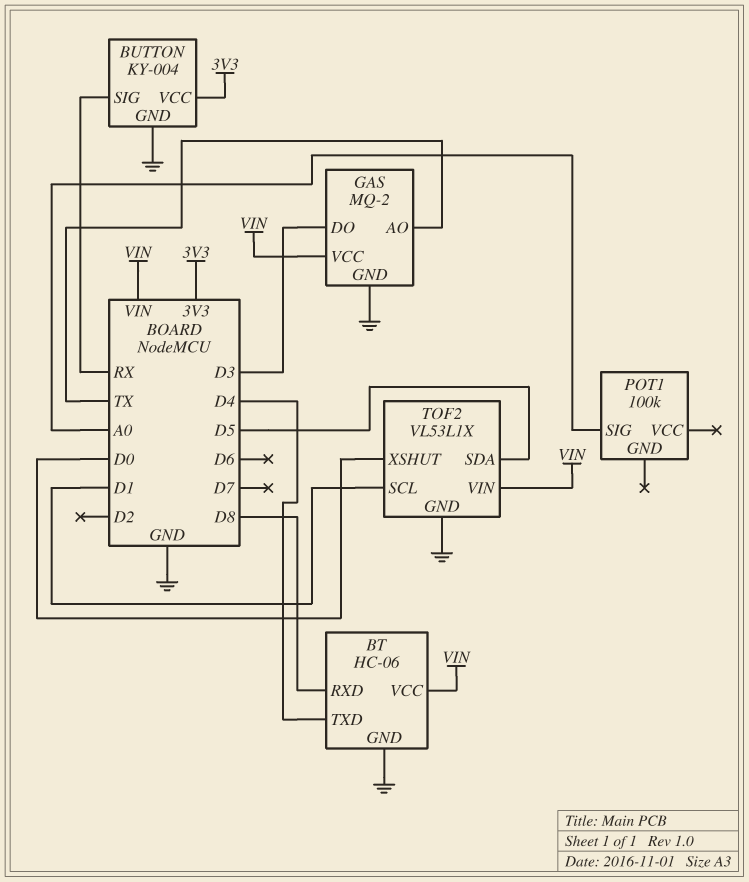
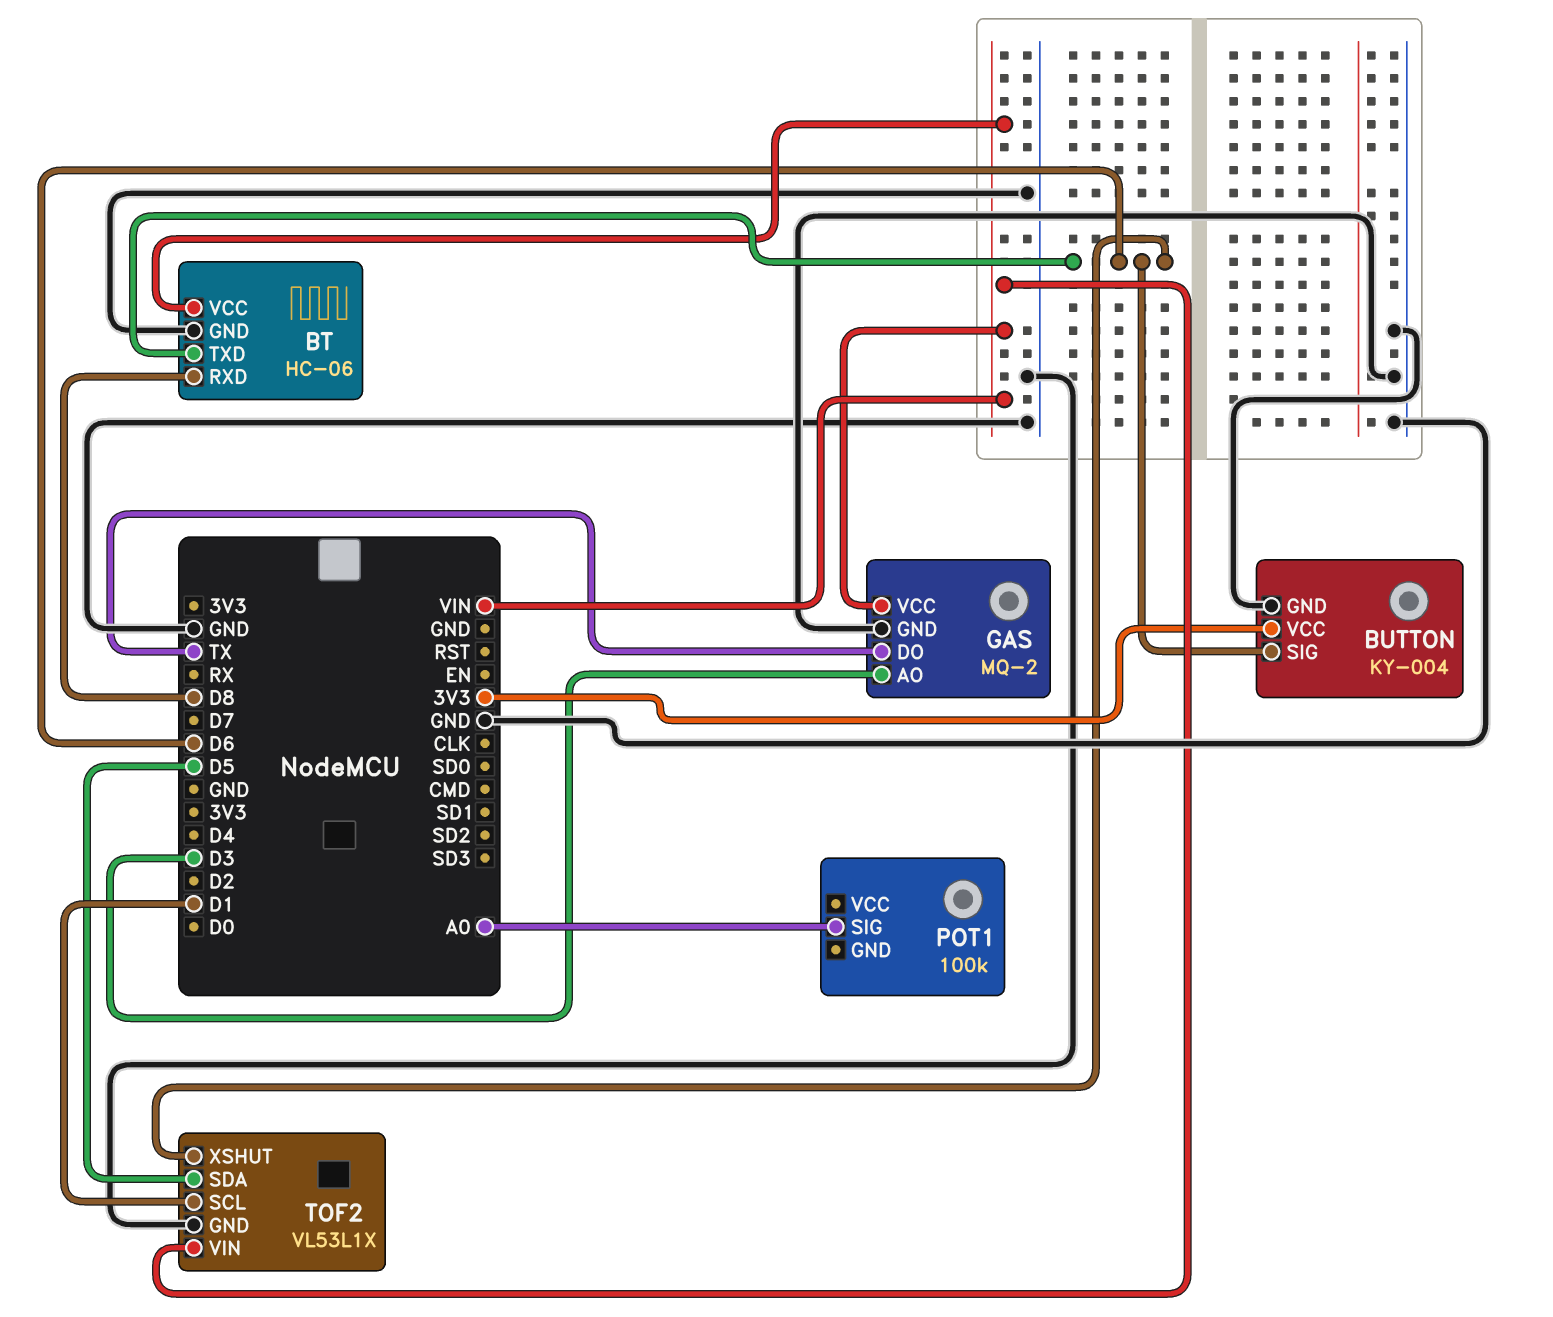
BT pin TXD: D4 -> D6
BUTTON pin SIG: RX -> D6
GAS pin AO: TX -> D3
GAS pin DO: D3 -> TX
TOF2 pin XSHUT: D0 -> D6

